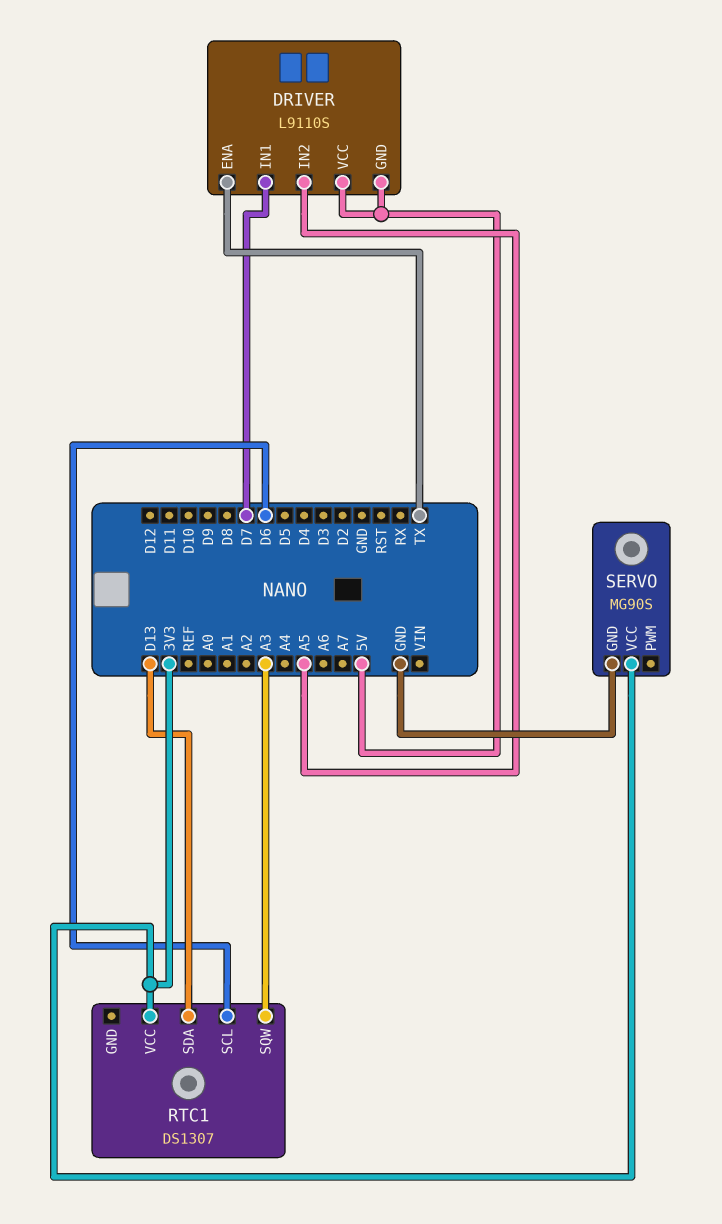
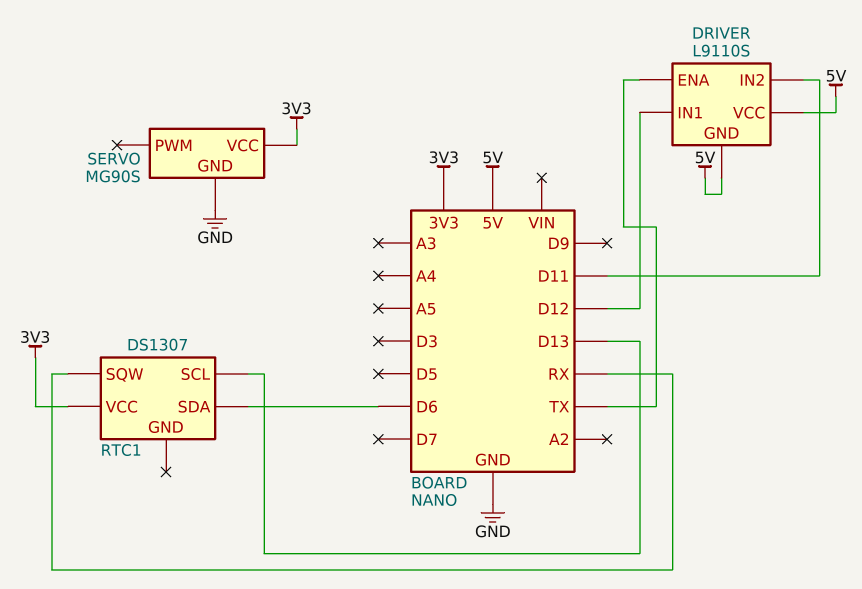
DRIVER pin IN1: D7 -> D12
DRIVER pin IN2: A5 -> D11
RTC1 pin SCL: D6 -> D13
RTC1 pin SDA: D13 -> D6
RTC1 pin SQW: A3 -> RX

